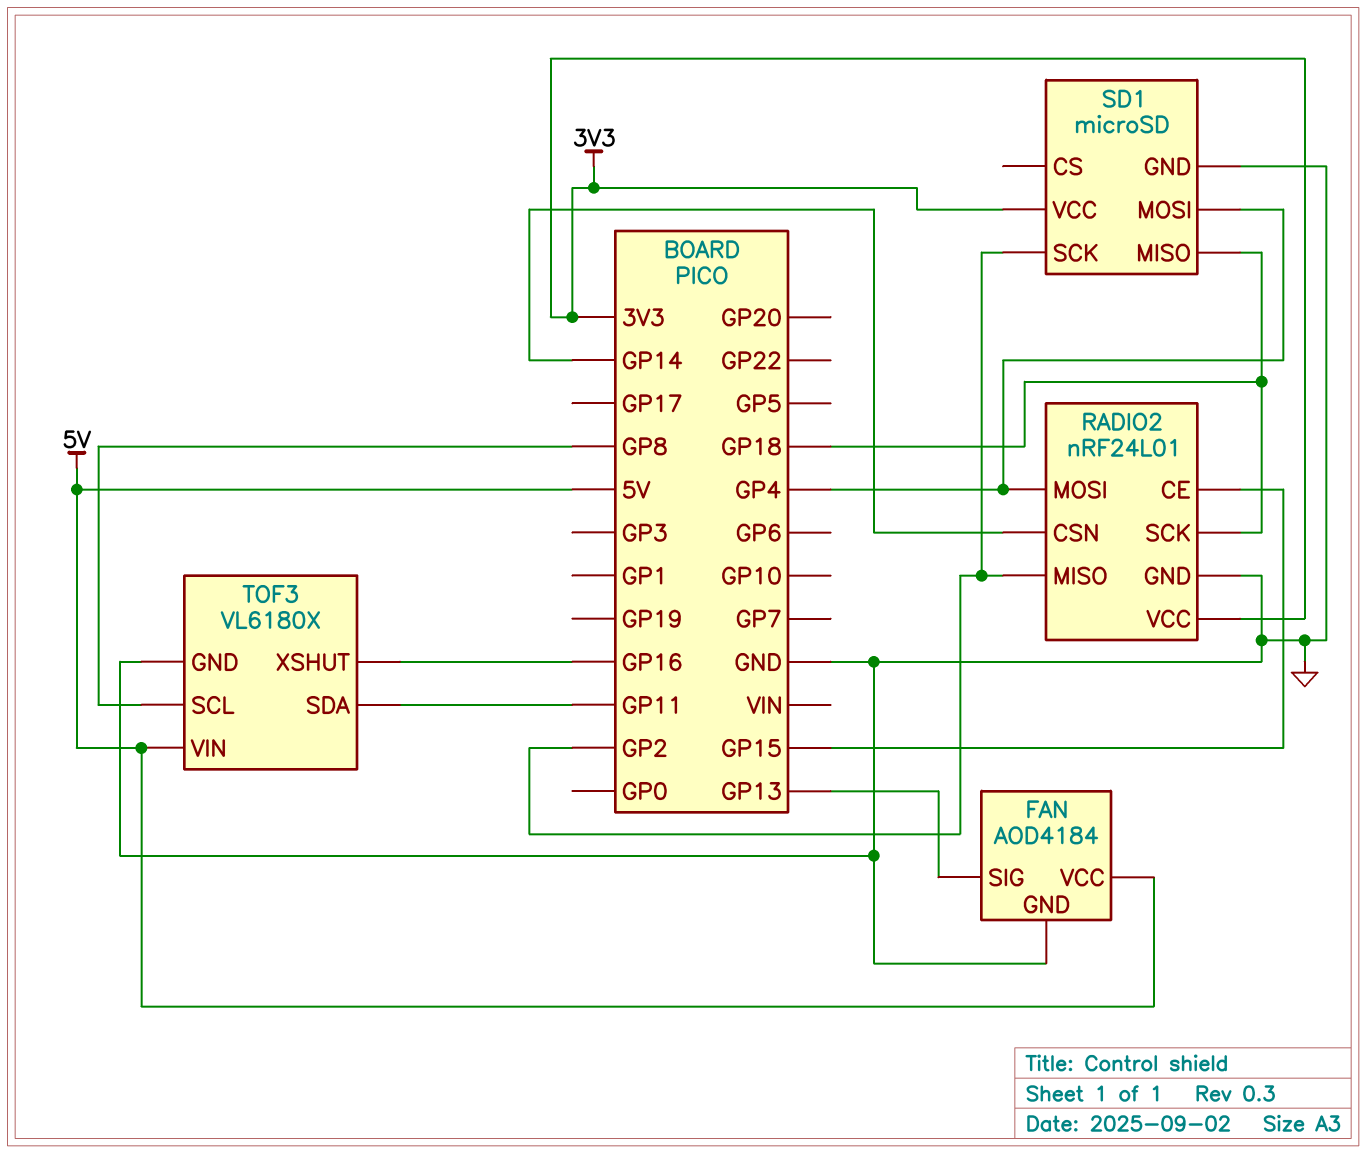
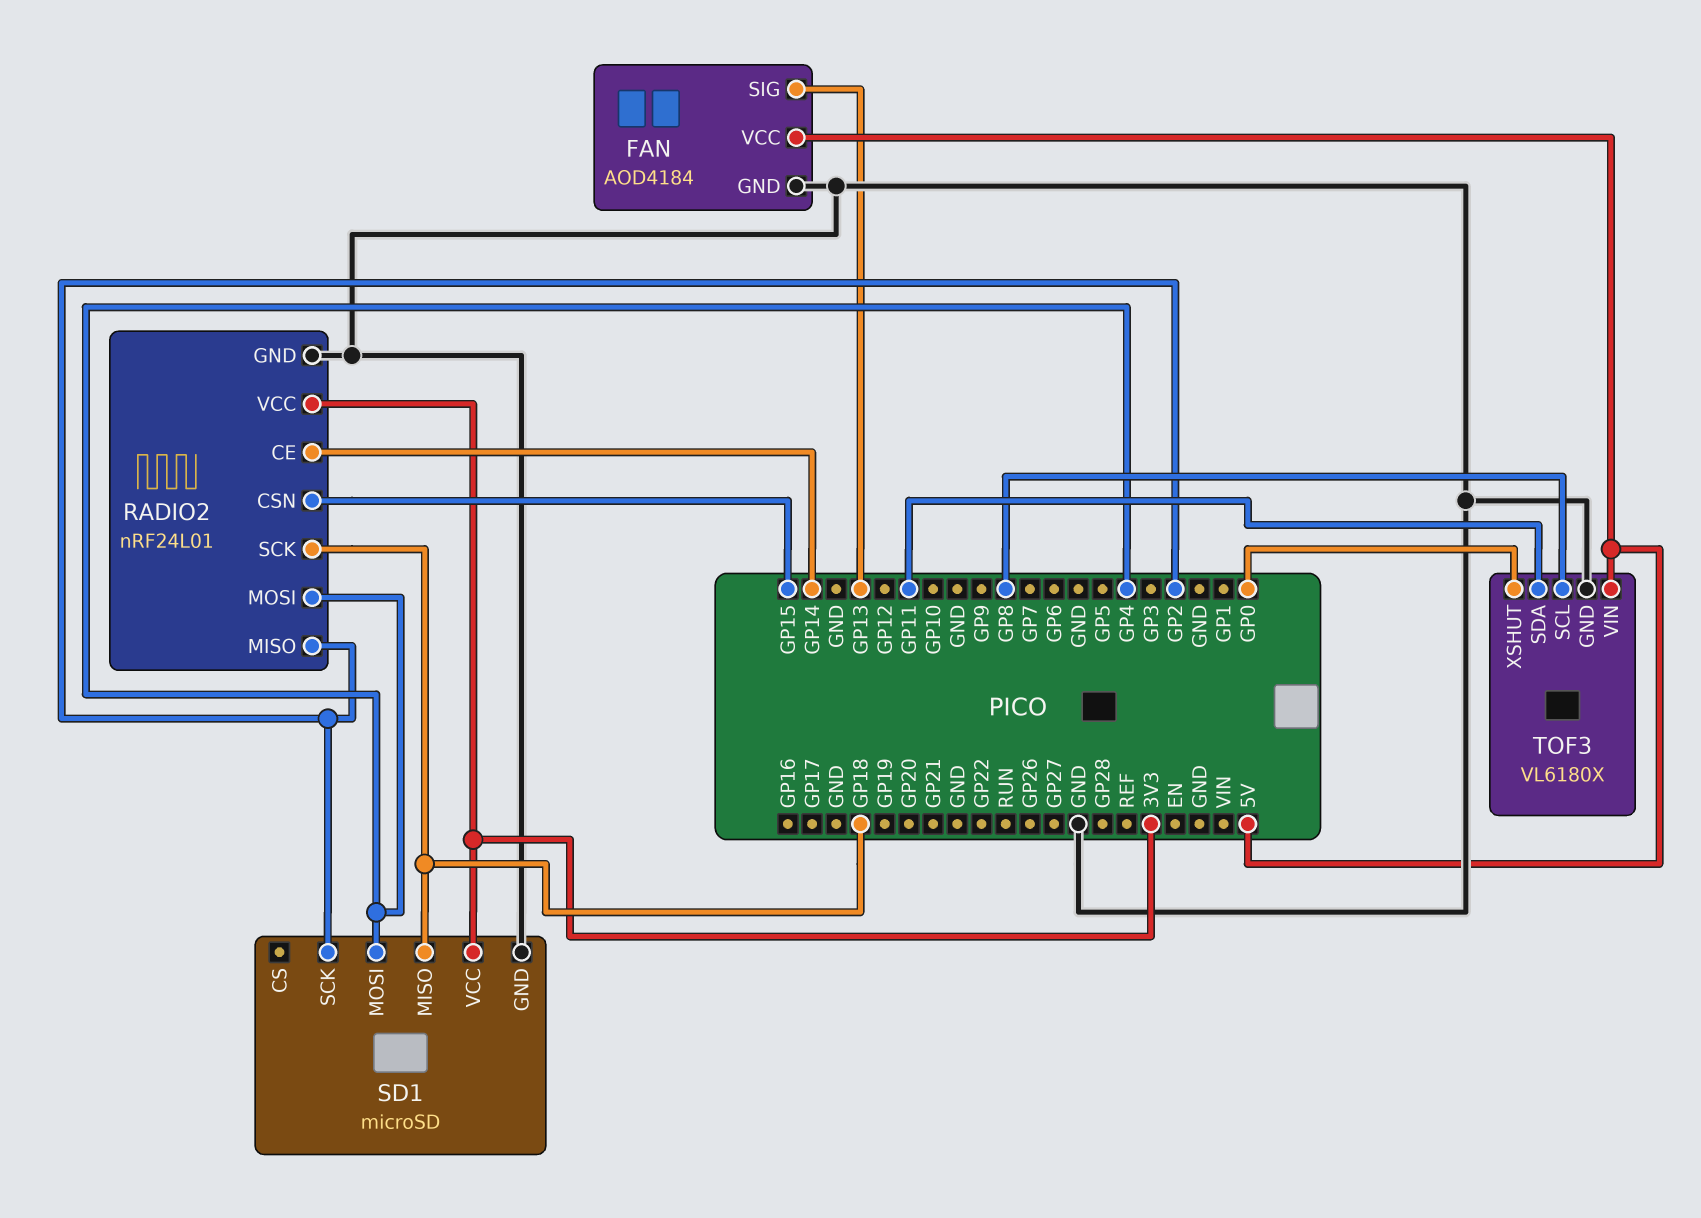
RADIO2 pin CE: GP15 -> GP14
RADIO2 pin CSN: GP14 -> GP15
TOF3 pin XSHUT: GP16 -> GP0

